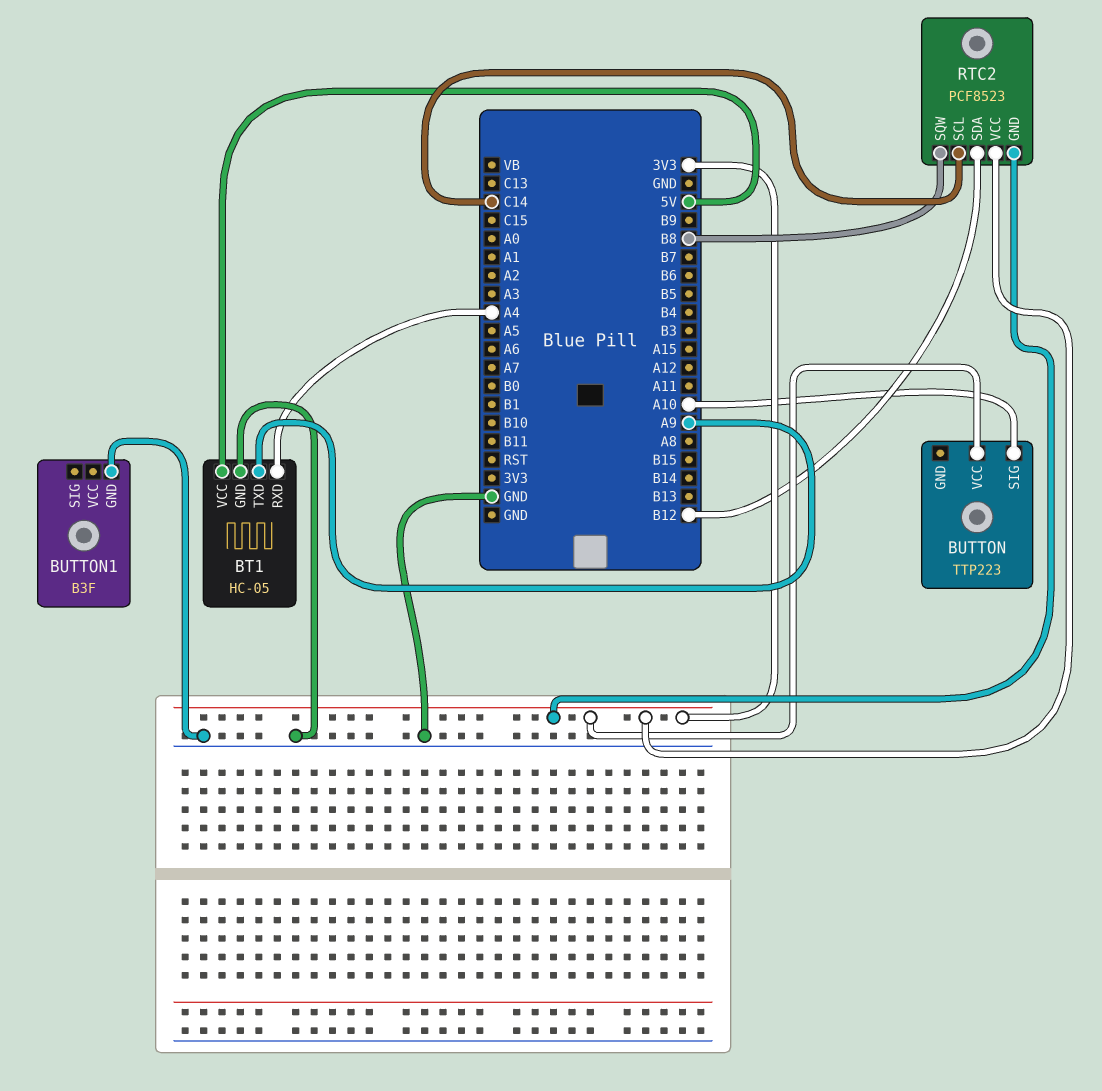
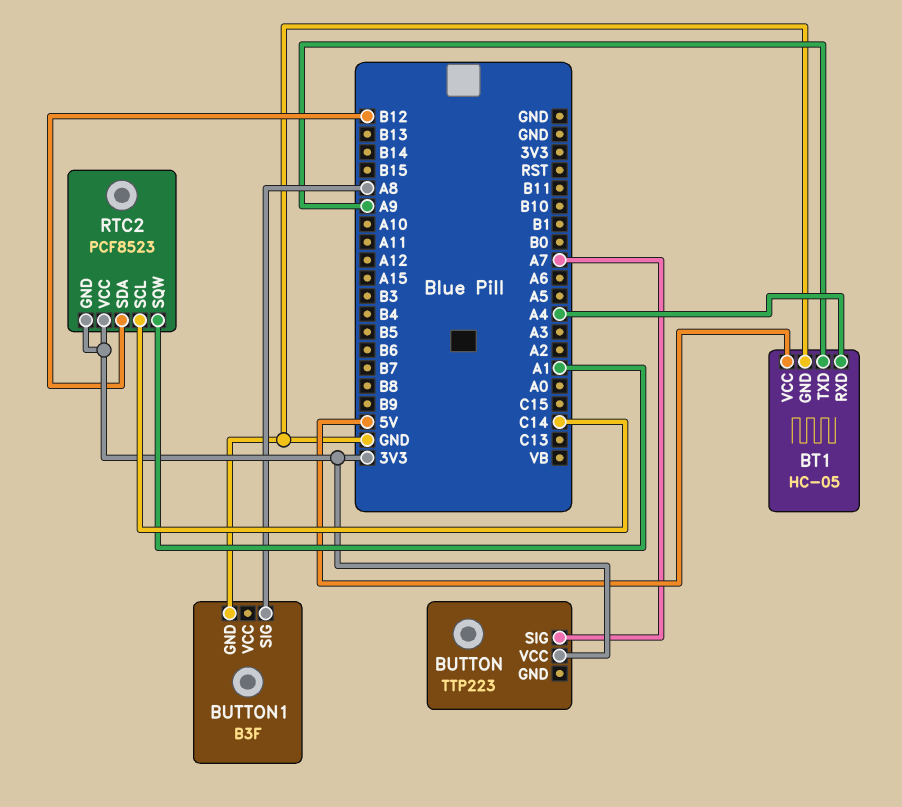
BUTTON pin SIG: A10 -> A7
BUTTON1 pin SIG: none -> A8
RTC2 pin SQW: B8 -> A1

